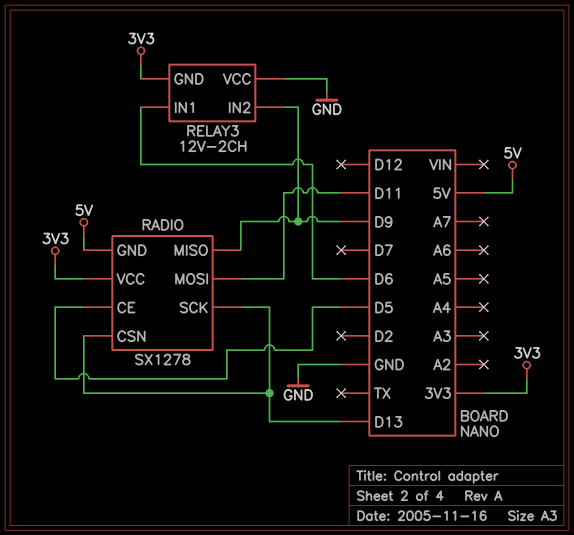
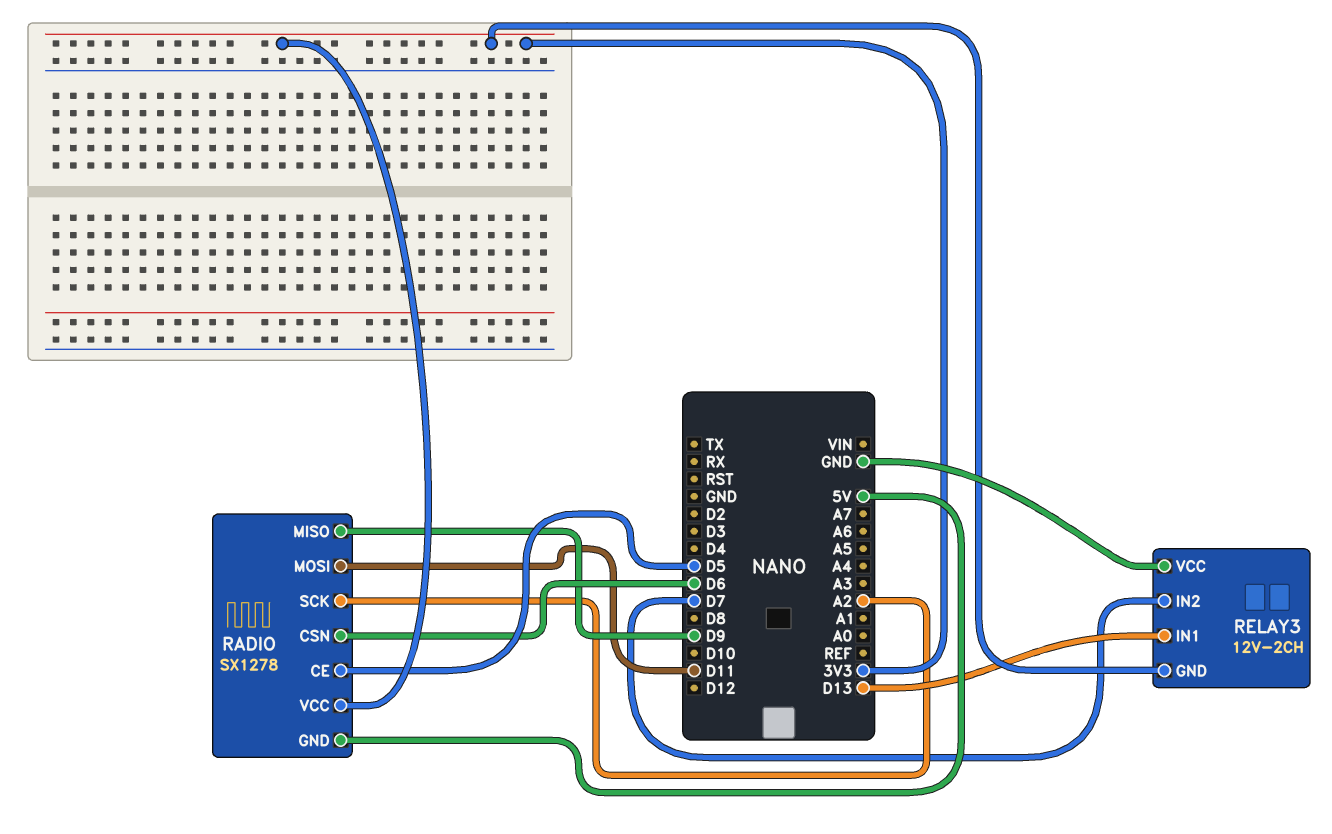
RADIO pin CSN: D13 -> D6
RADIO pin SCK: D13 -> A2
RELAY3 pin IN1: D6 -> D13
RELAY3 pin IN2: D9 -> D7

